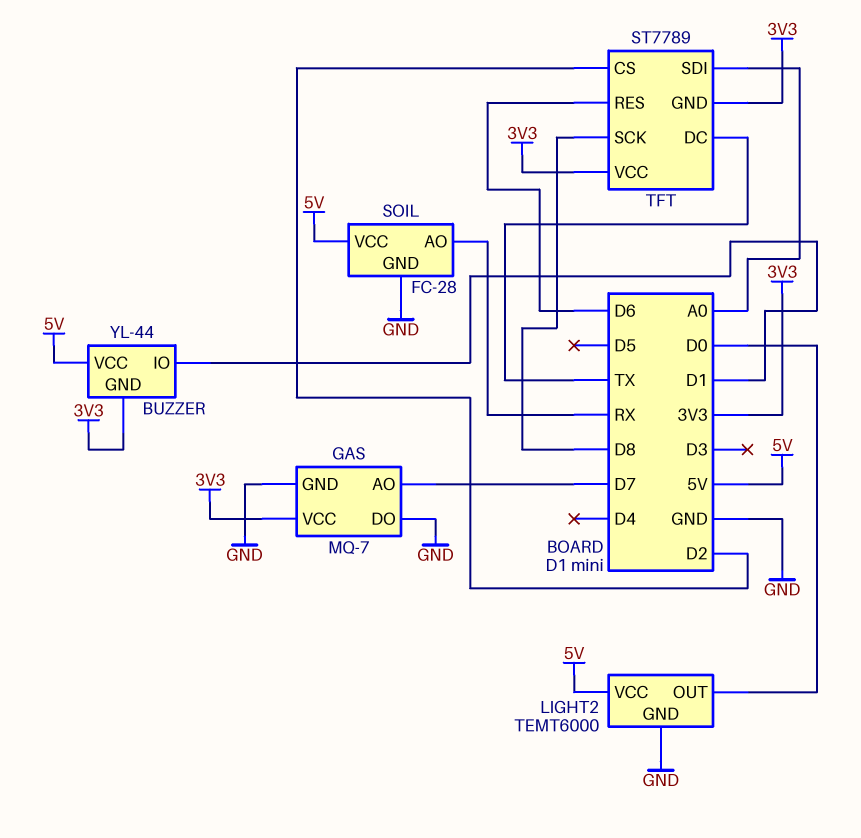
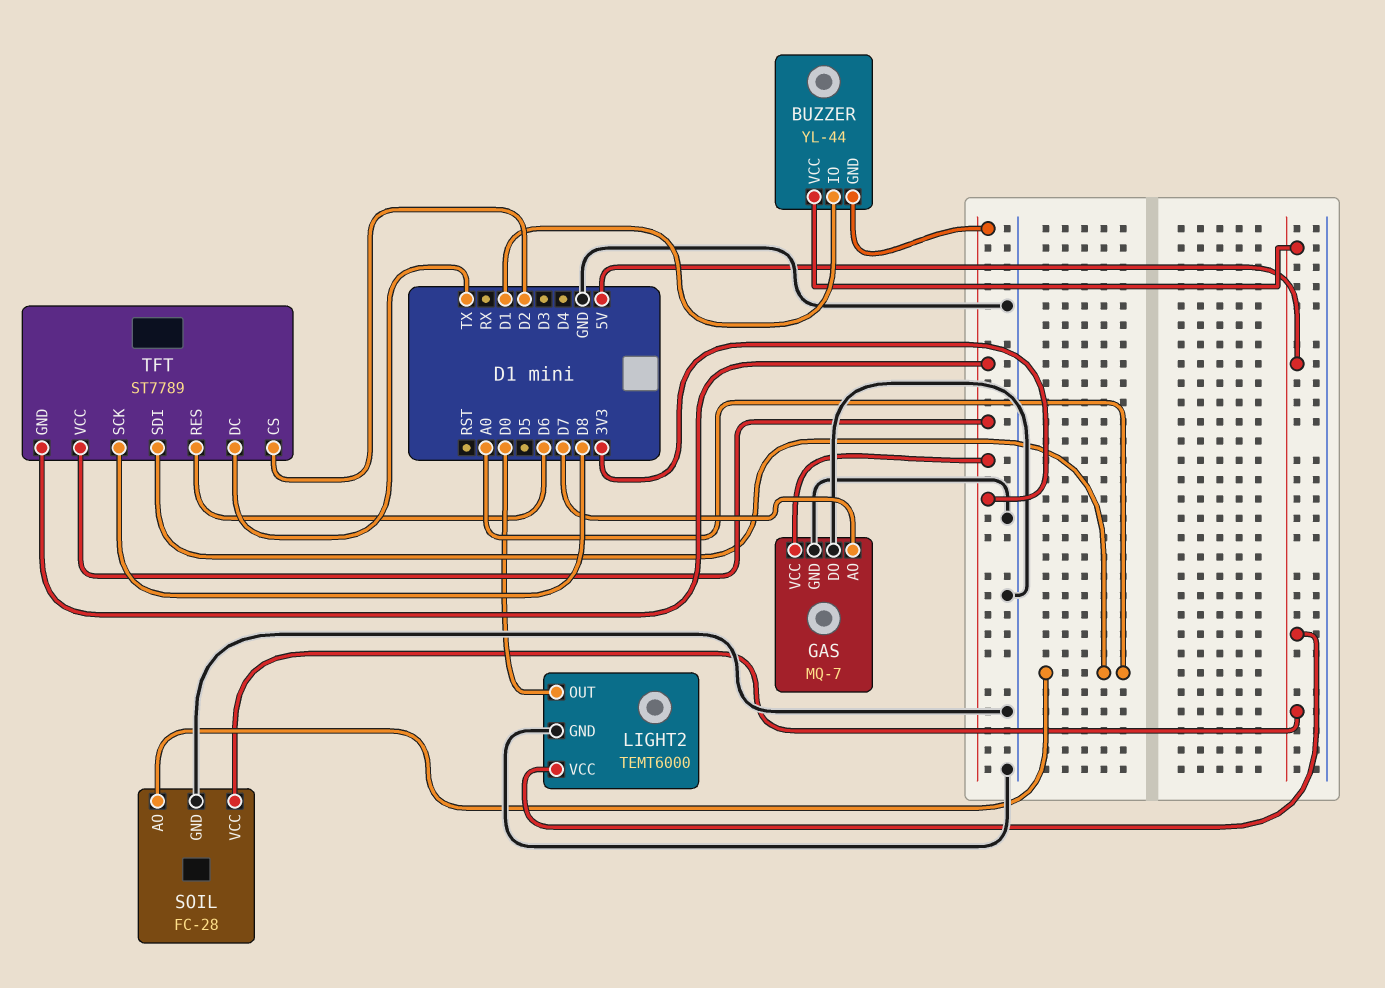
SOIL pin AO: RX -> A0

